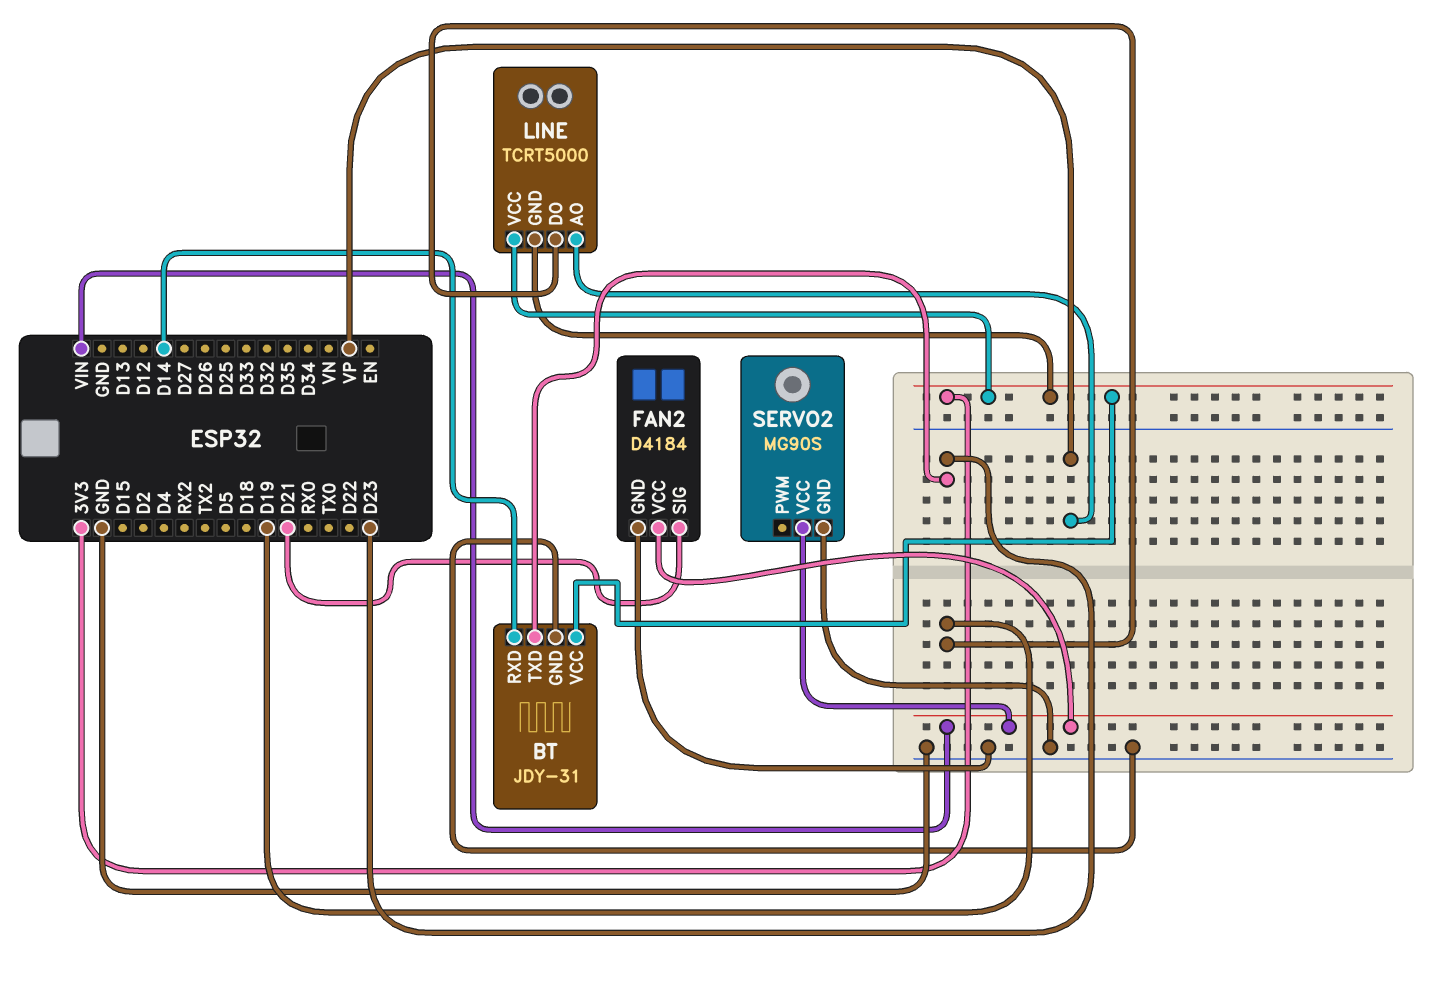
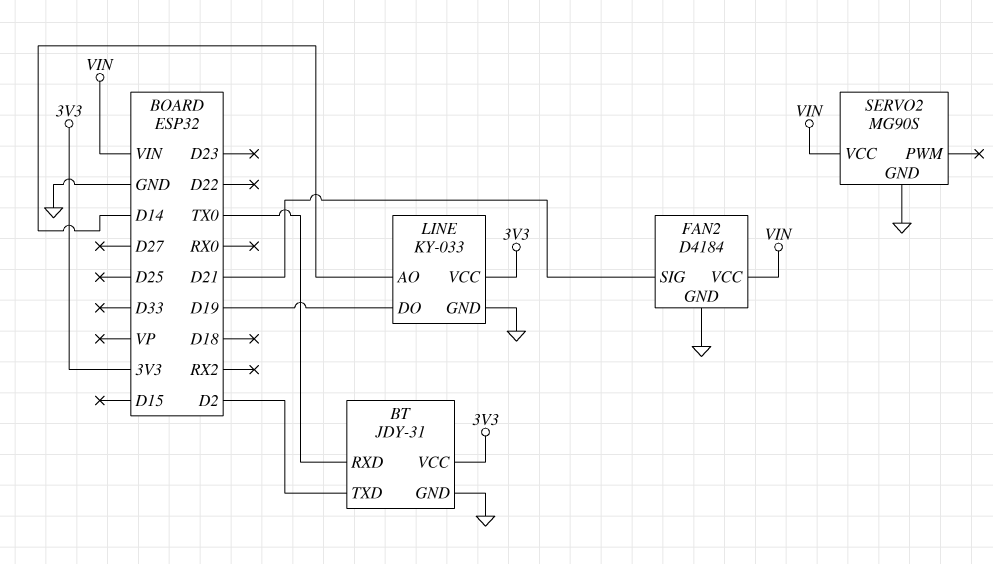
BT pin RXD: D14 -> TX0
BT pin TXD: D23 -> D2
LINE: TCRT5000 -> KY-033
LINE pin AO: VP -> D14
LINE pin GND: 3V3 -> GND

